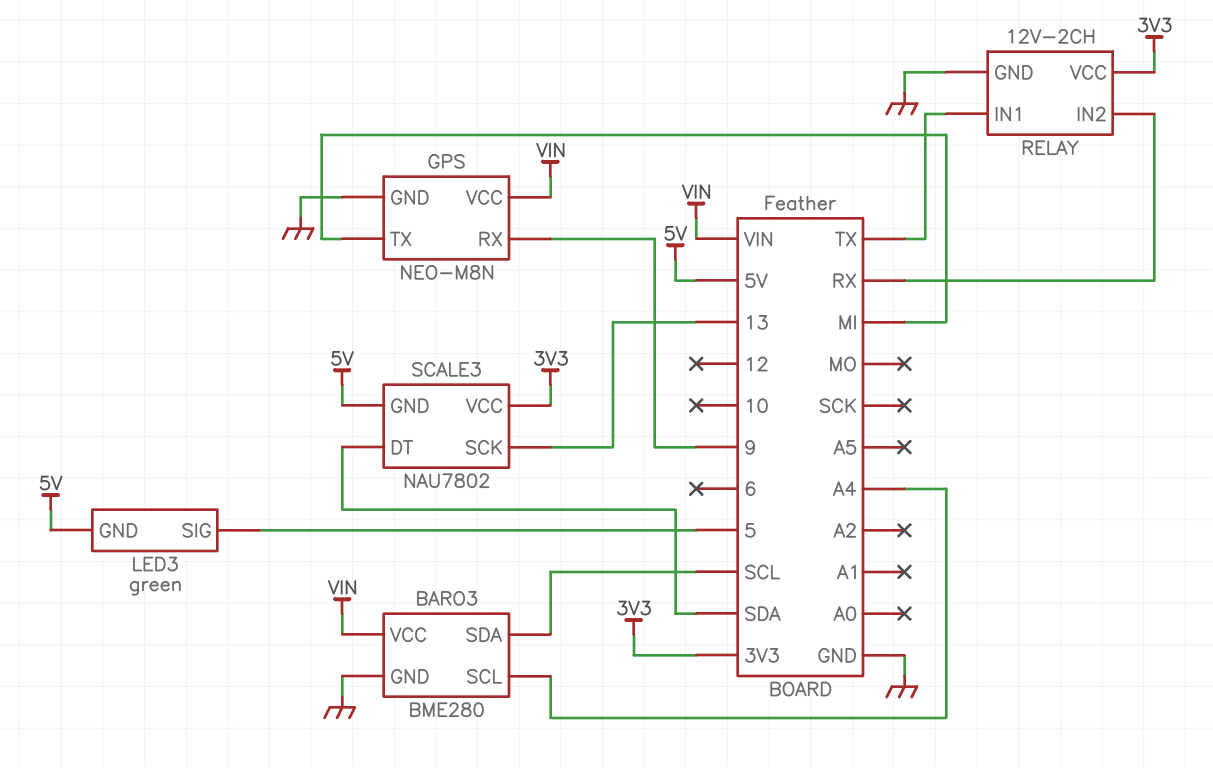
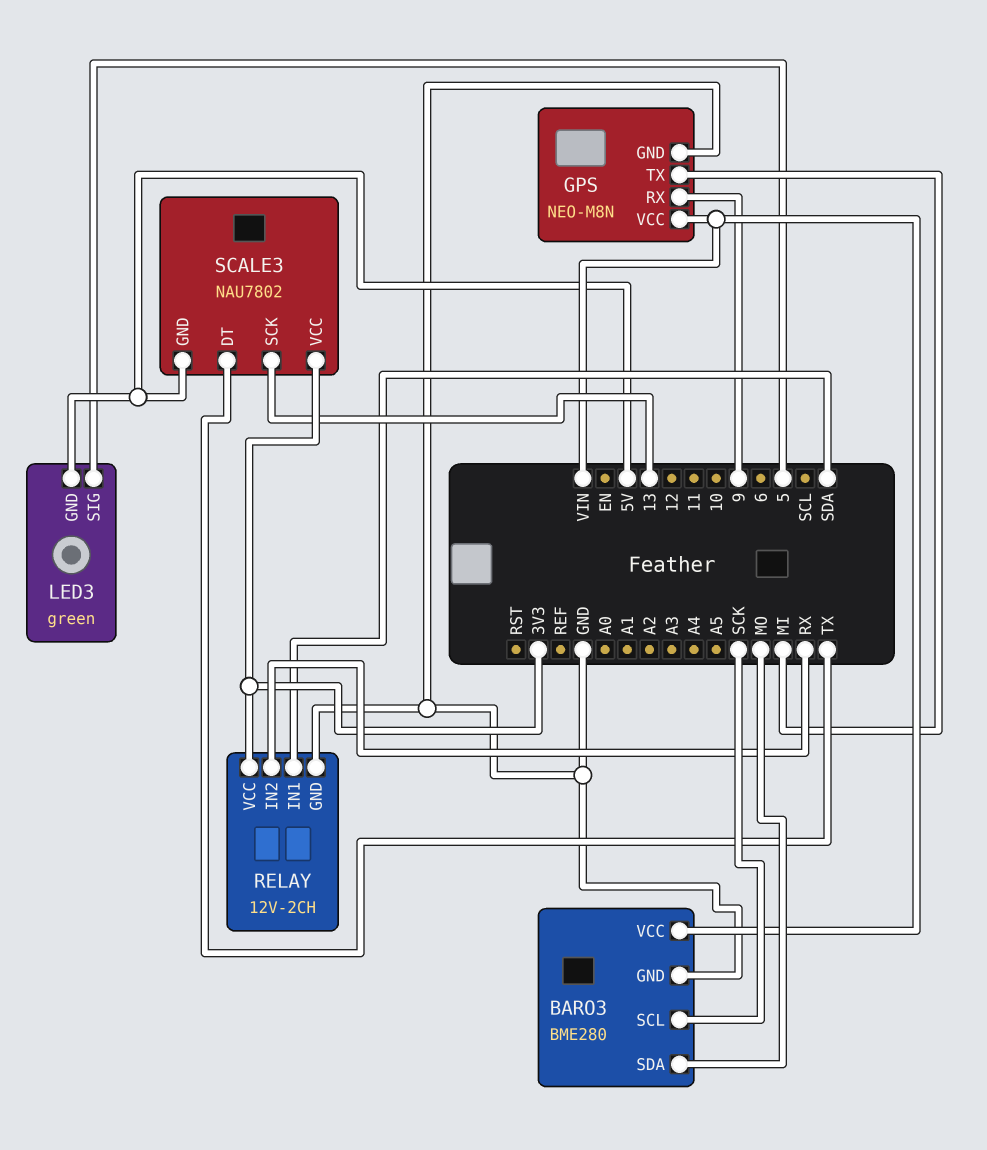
BARO3 pin SCL: A4 -> SCK
BARO3 pin SDA: SCL -> MO
RELAY pin IN1: TX -> SDA
SCALE3 pin DT: SDA -> TX

